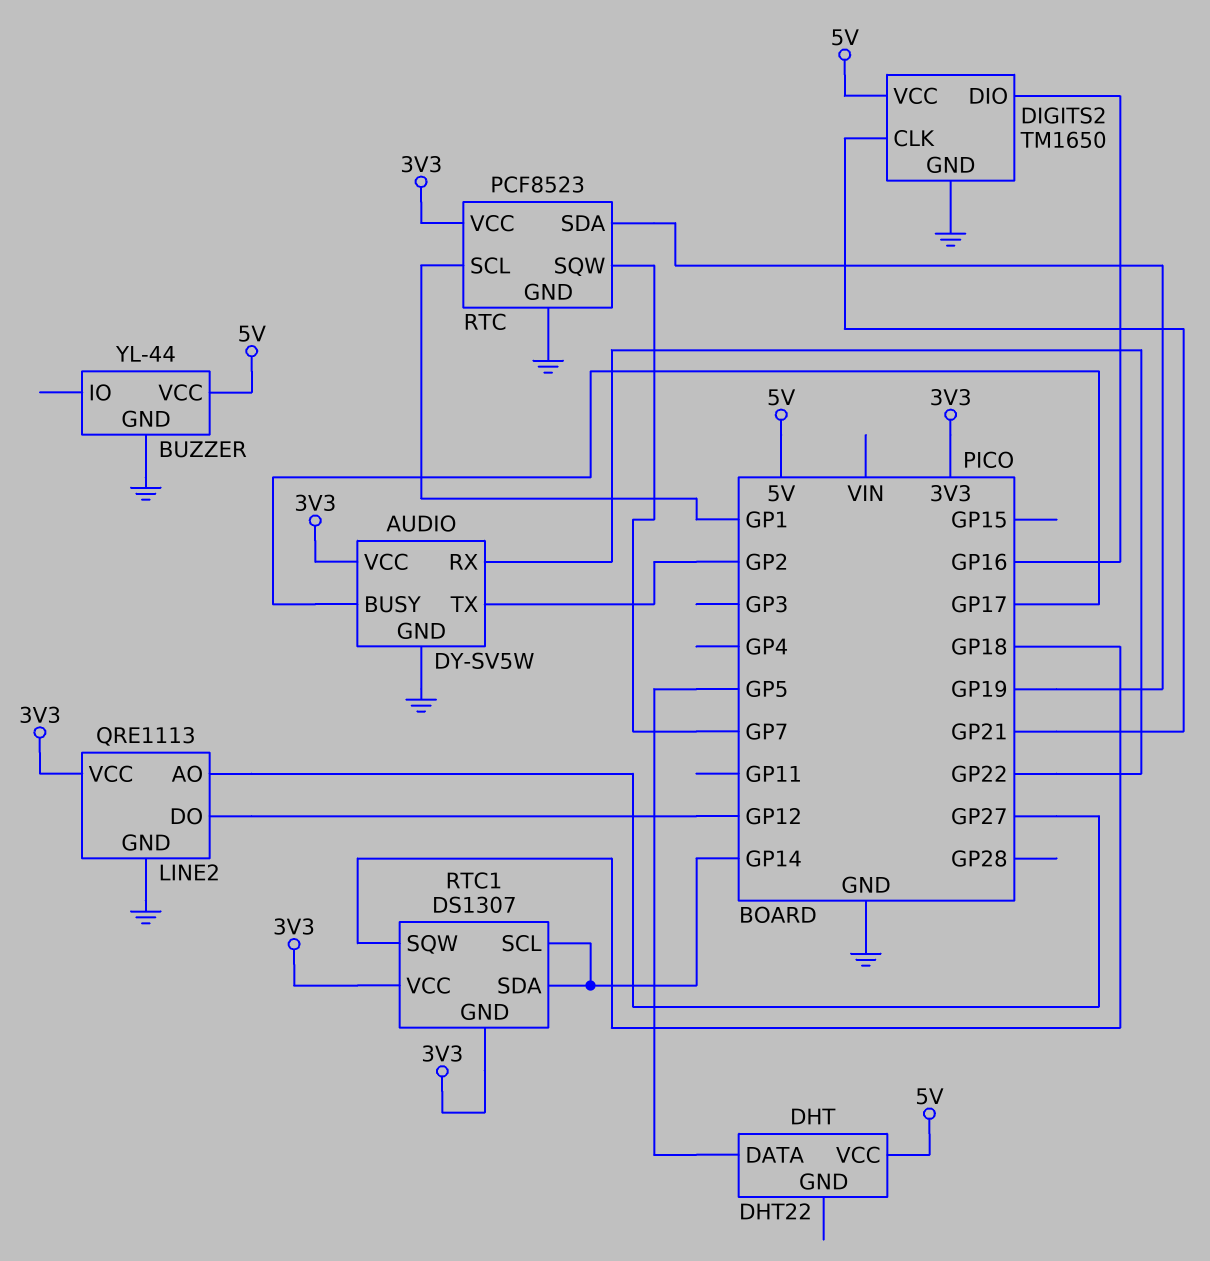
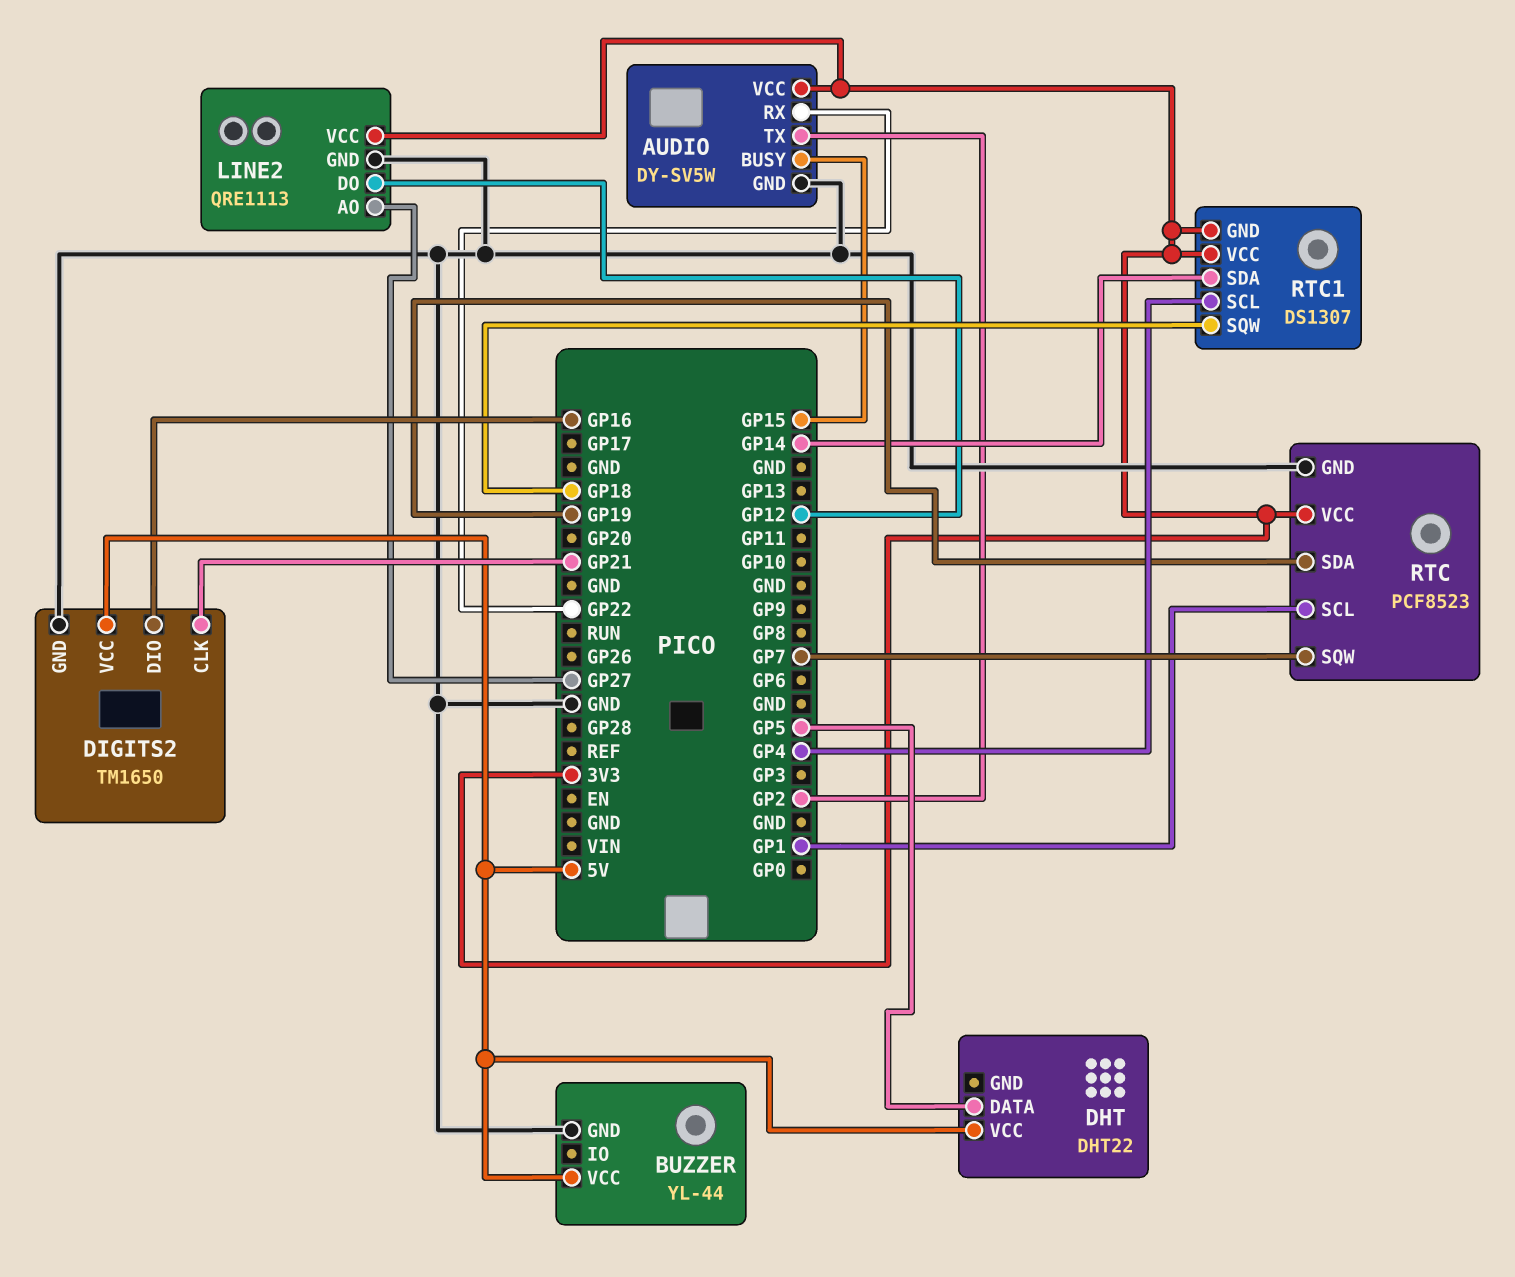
AUDIO pin BUSY: GP17 -> GP15
RTC1 pin SCL: GP14 -> GP4

